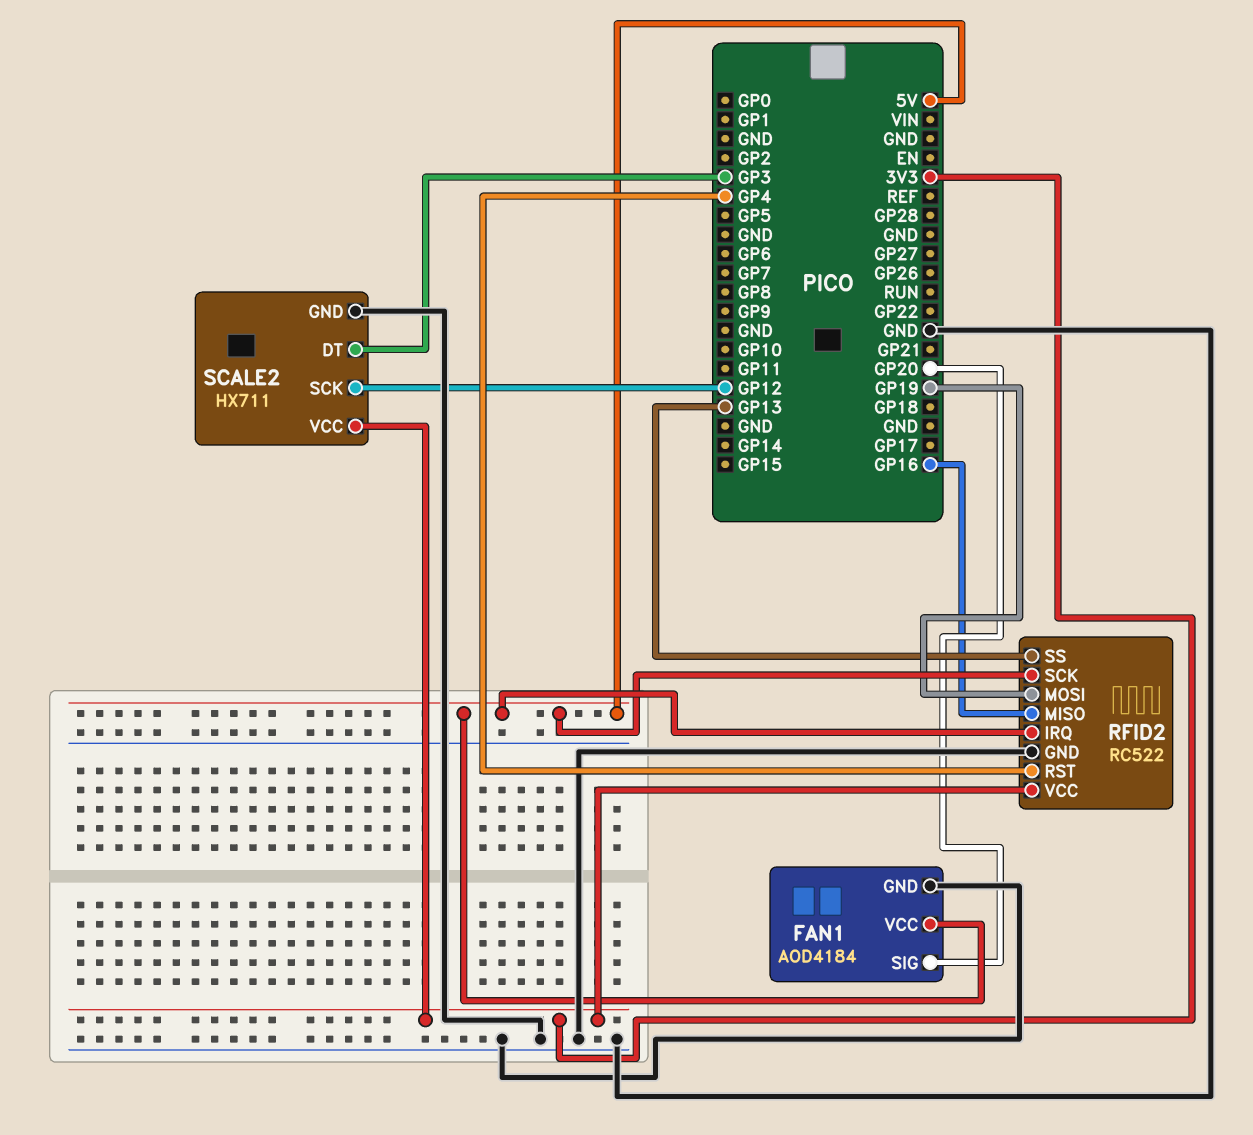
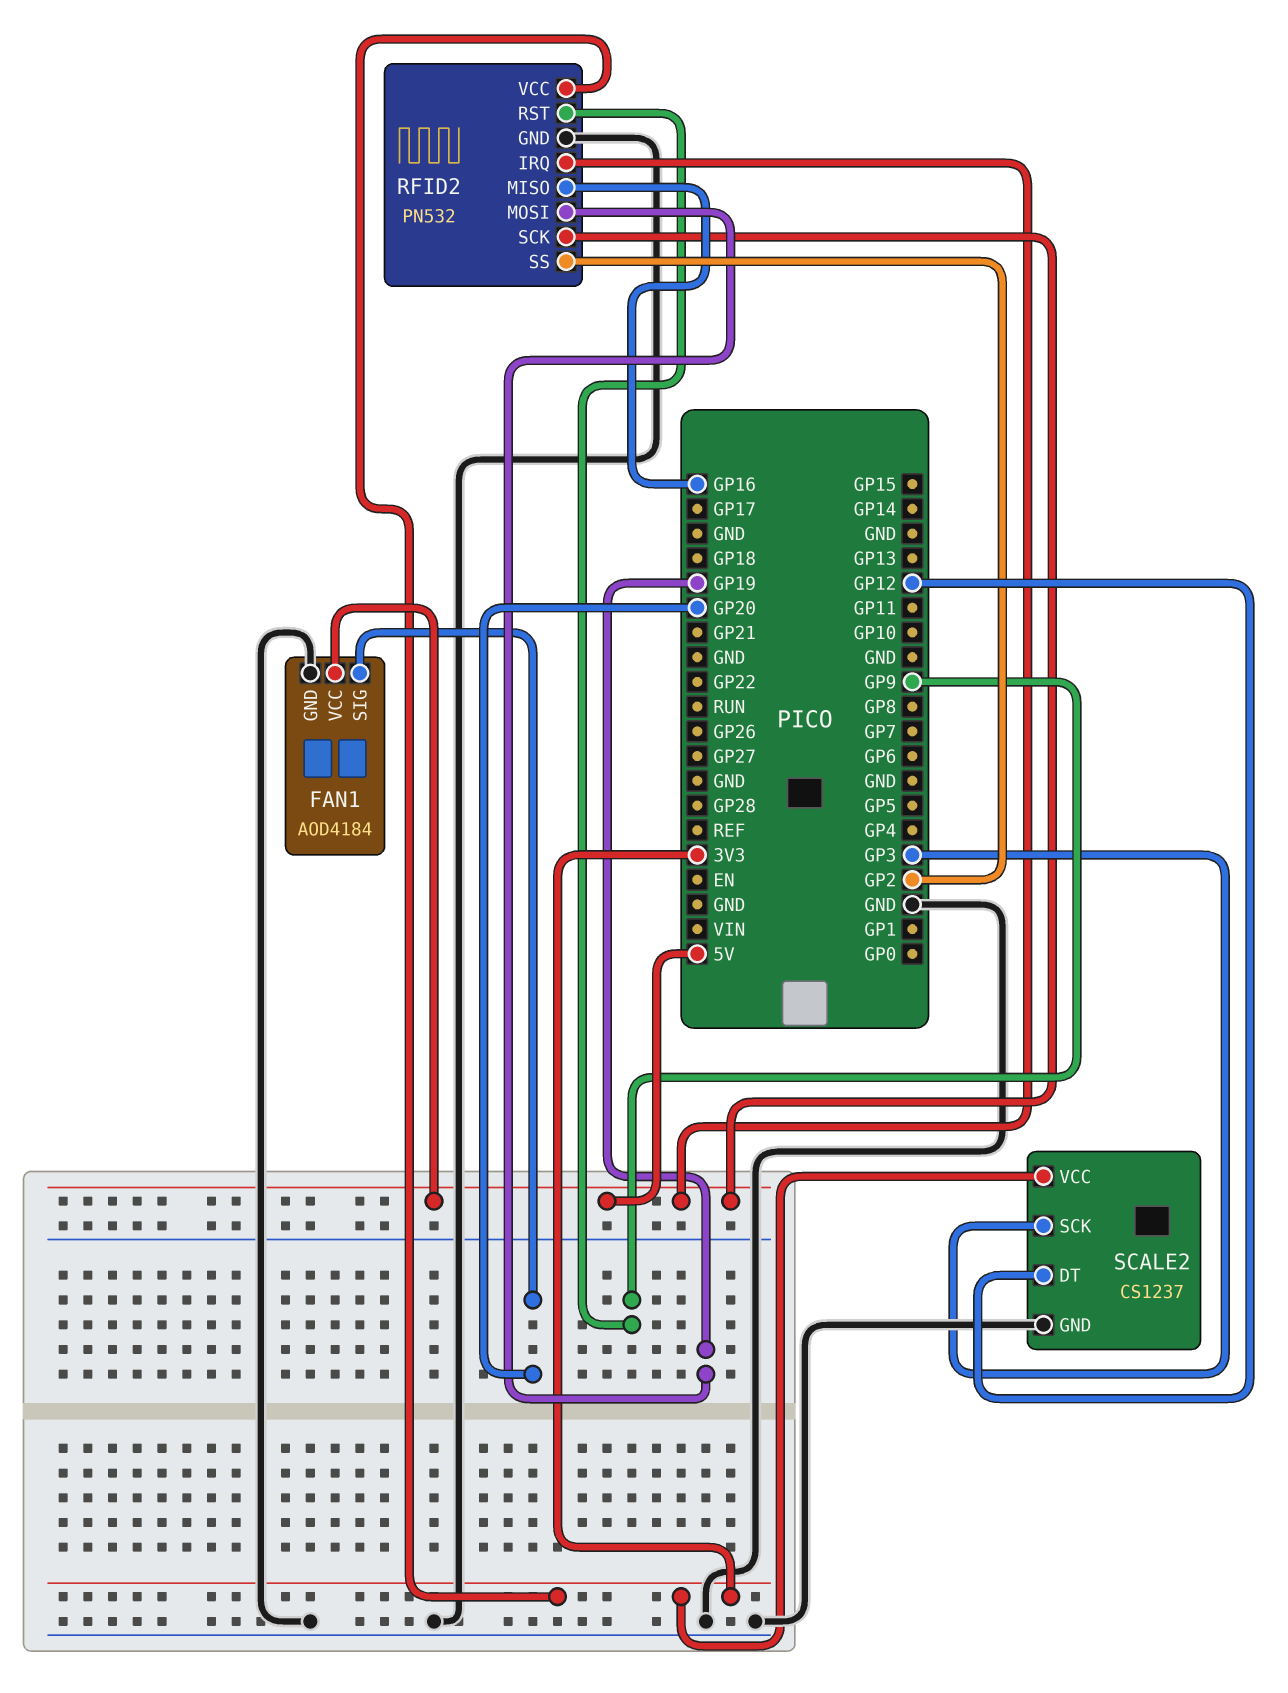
RFID2: RC522 -> PN532
RFID2 pin RST: GP4 -> GP9
RFID2 pin SS: GP13 -> GP2
SCALE2: HX711 -> CS1237
SCALE2 pin DT: GP3 -> GP12
SCALE2 pin SCK: GP12 -> GP3

